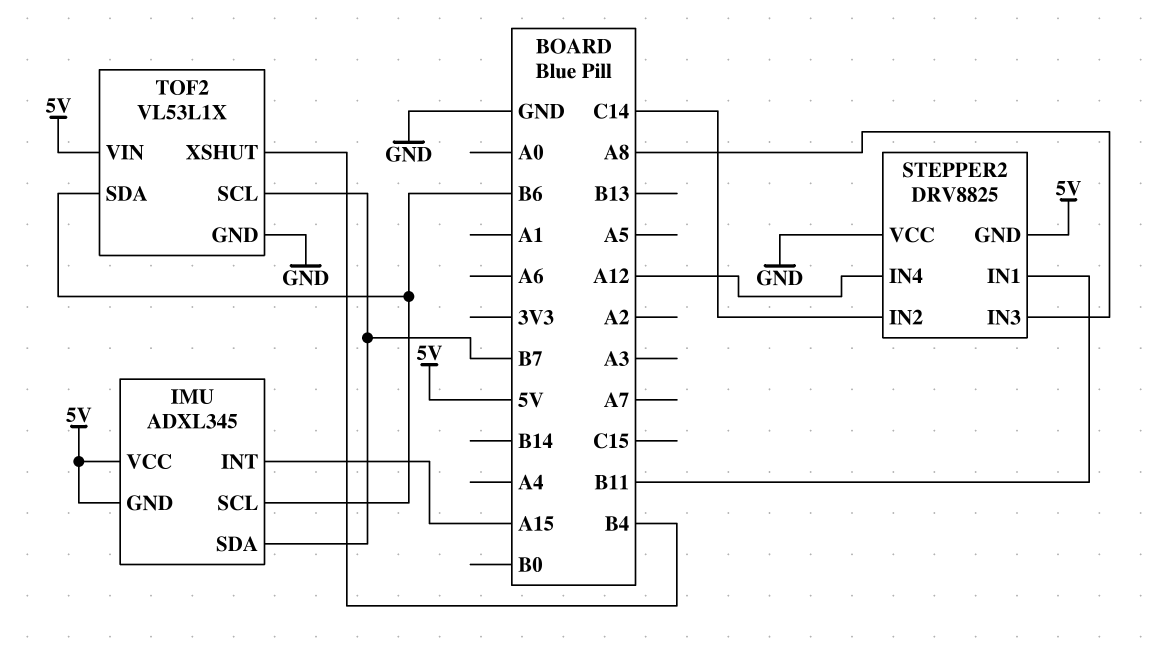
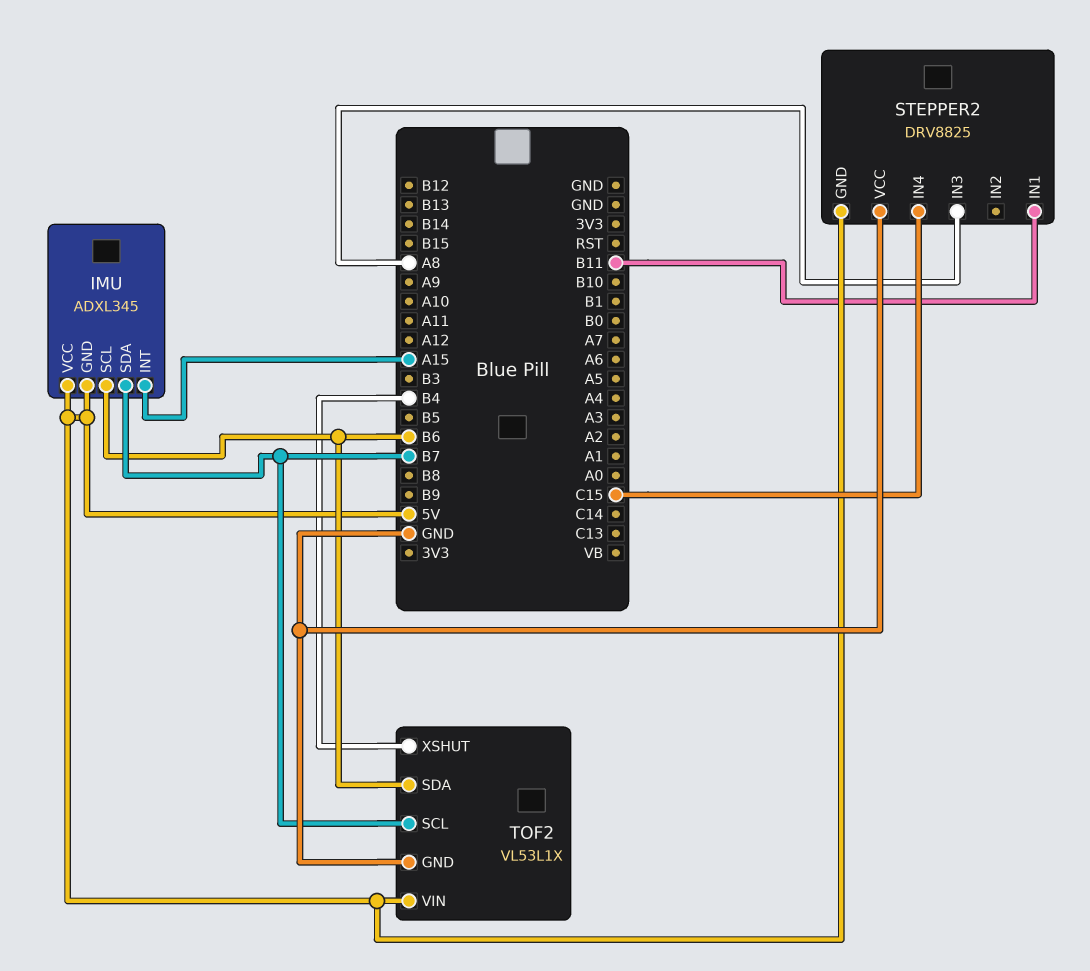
STEPPER2 pin IN2: C14 -> none
STEPPER2 pin IN4: A12 -> C15

